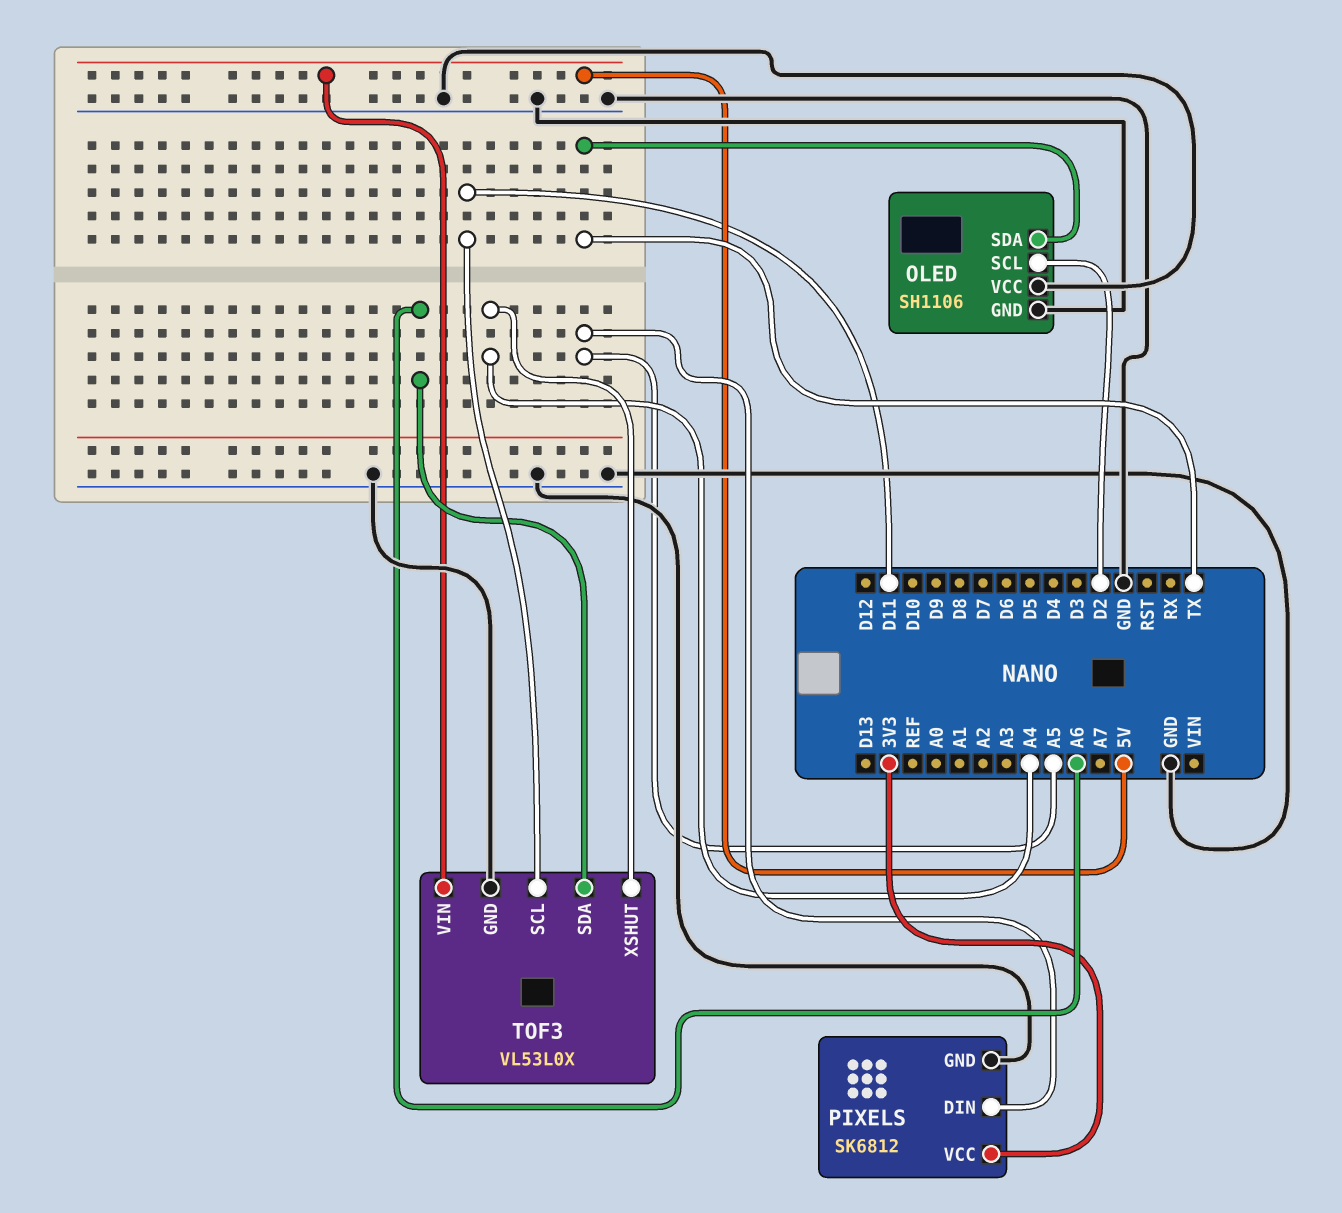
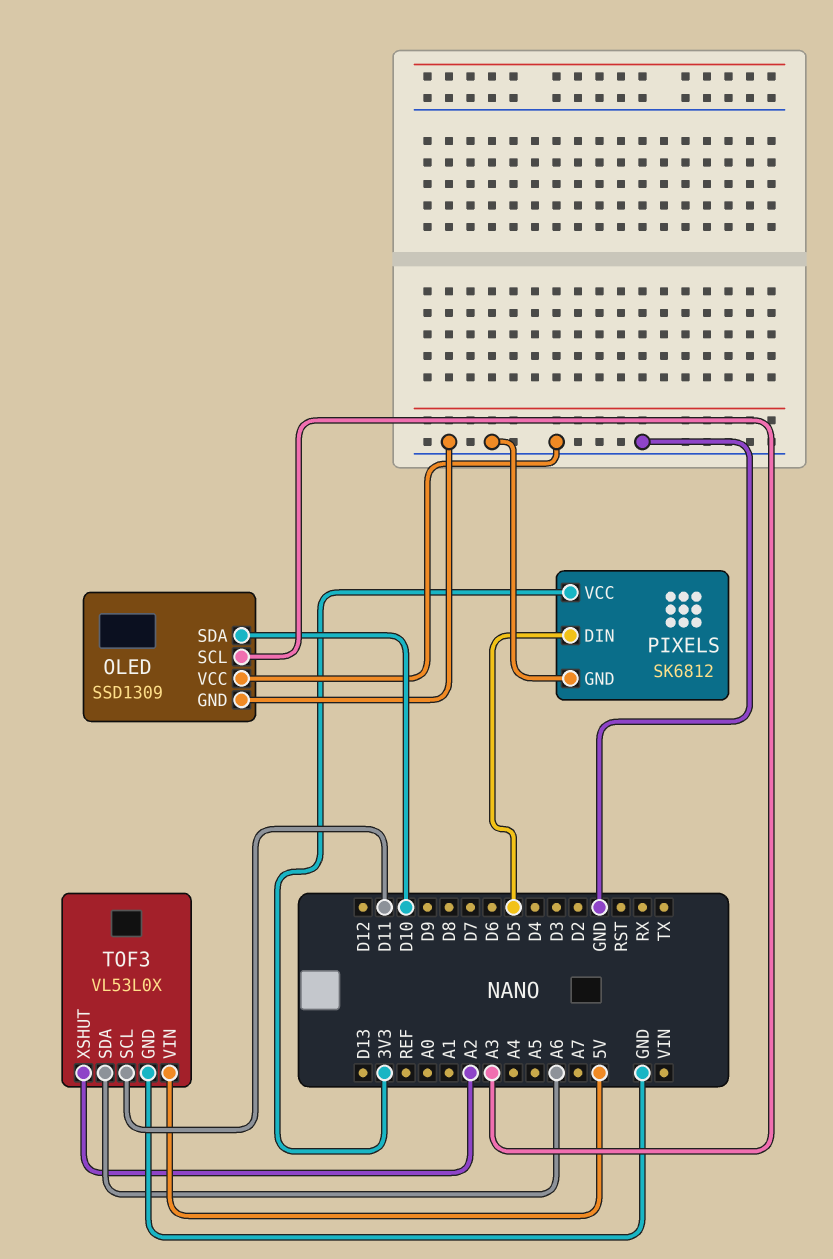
OLED: SH1106 -> SSD1309
OLED pin SCL: D2 -> A3
OLED pin SDA: TX -> D10
PIXELS pin DIN: A5 -> D5
TOF3 pin XSHUT: A4 -> A2

